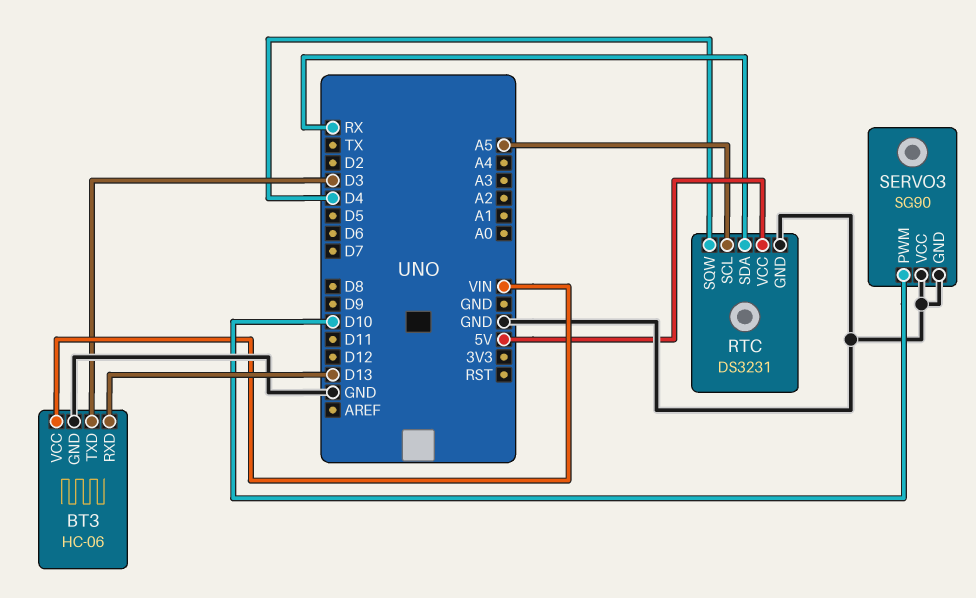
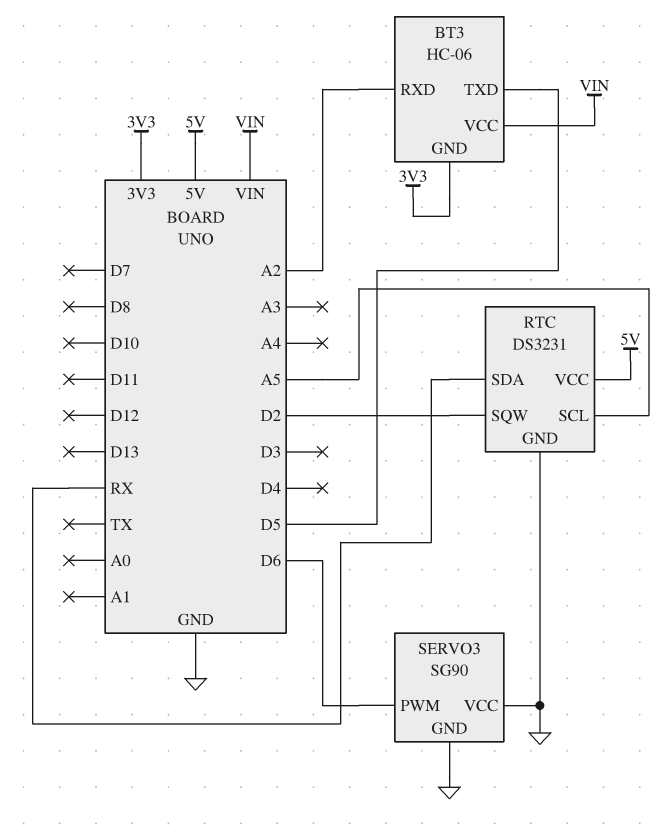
BT3 pin GND: GND -> 3V3
BT3 pin RXD: D13 -> A2
BT3 pin TXD: D3 -> D5
RTC pin SQW: D4 -> D2
SERVO3 pin PWM: D10 -> D6

